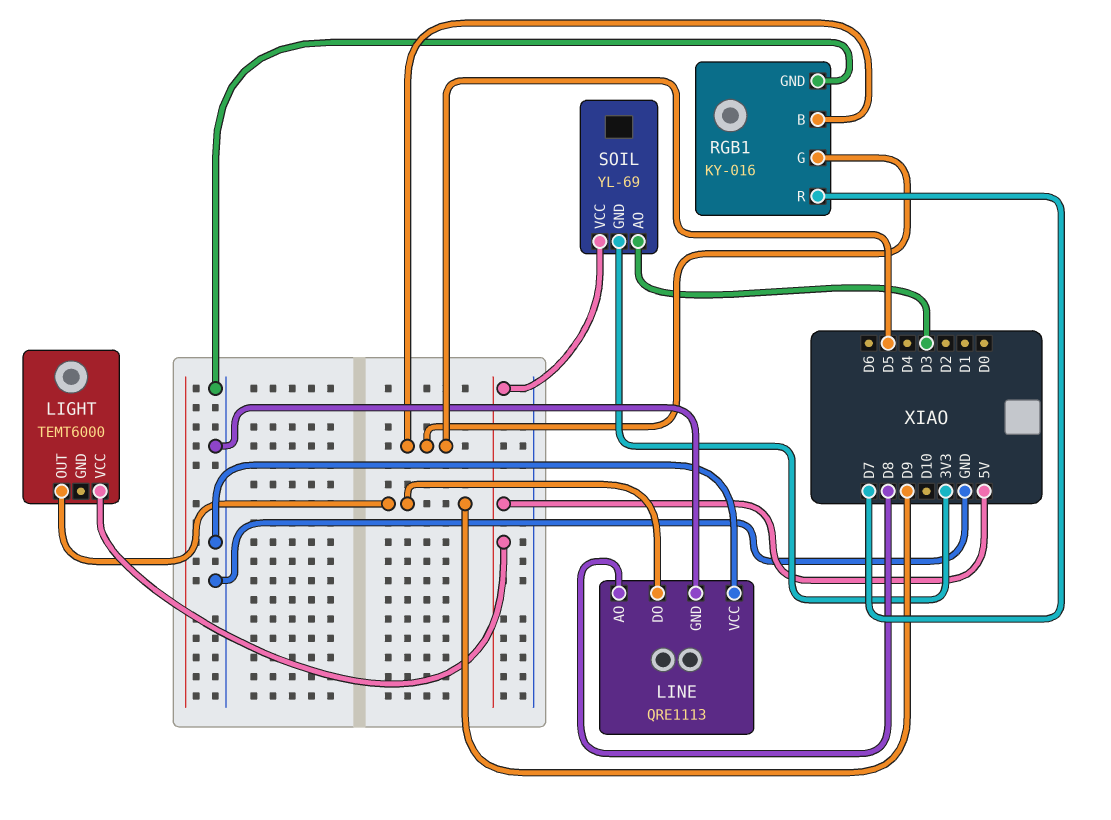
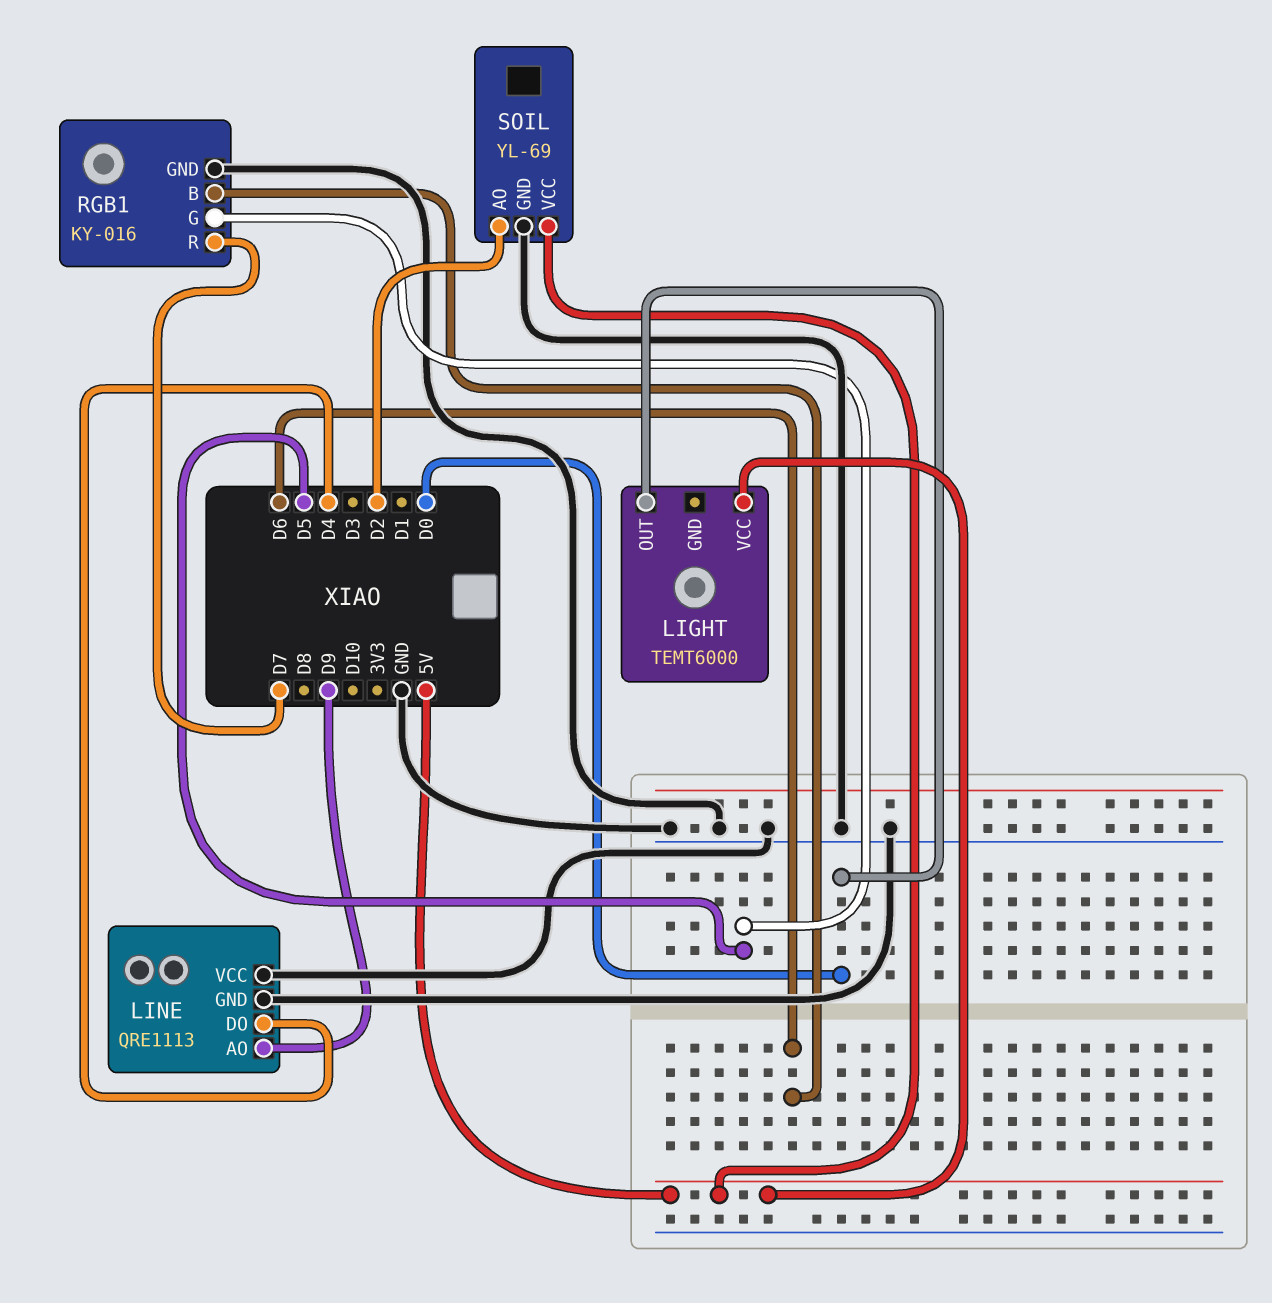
LIGHT pin OUT: D9 -> D0
LINE pin AO: D8 -> D9
LINE pin DO: D9 -> D4
RGB1 pin B: D5 -> D6
SOIL pin AO: D3 -> D2
SOIL pin GND: 3V3 -> GND

